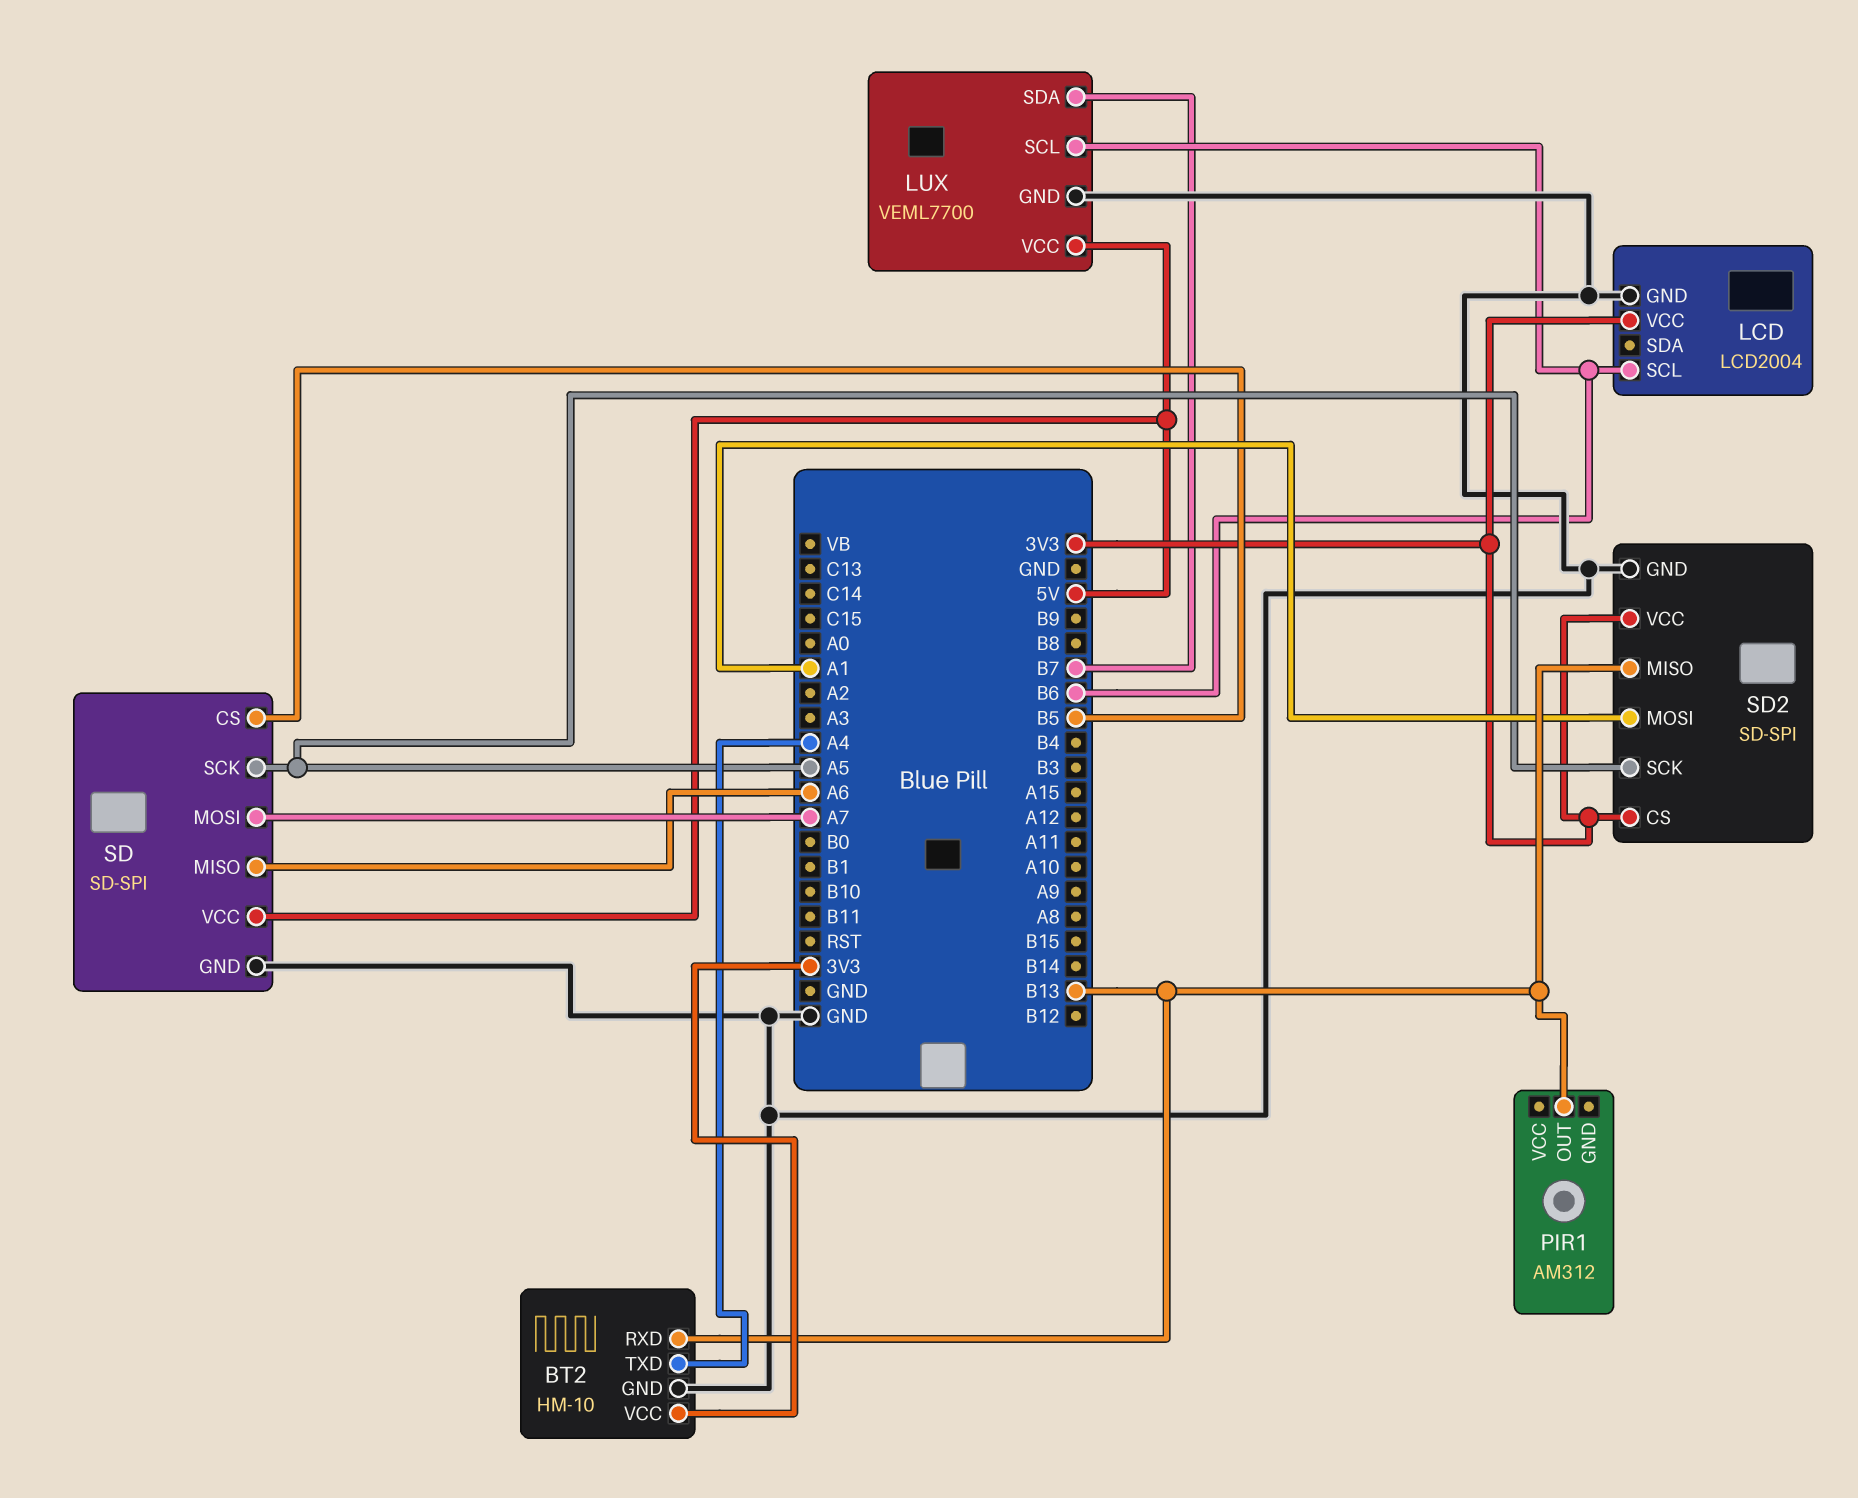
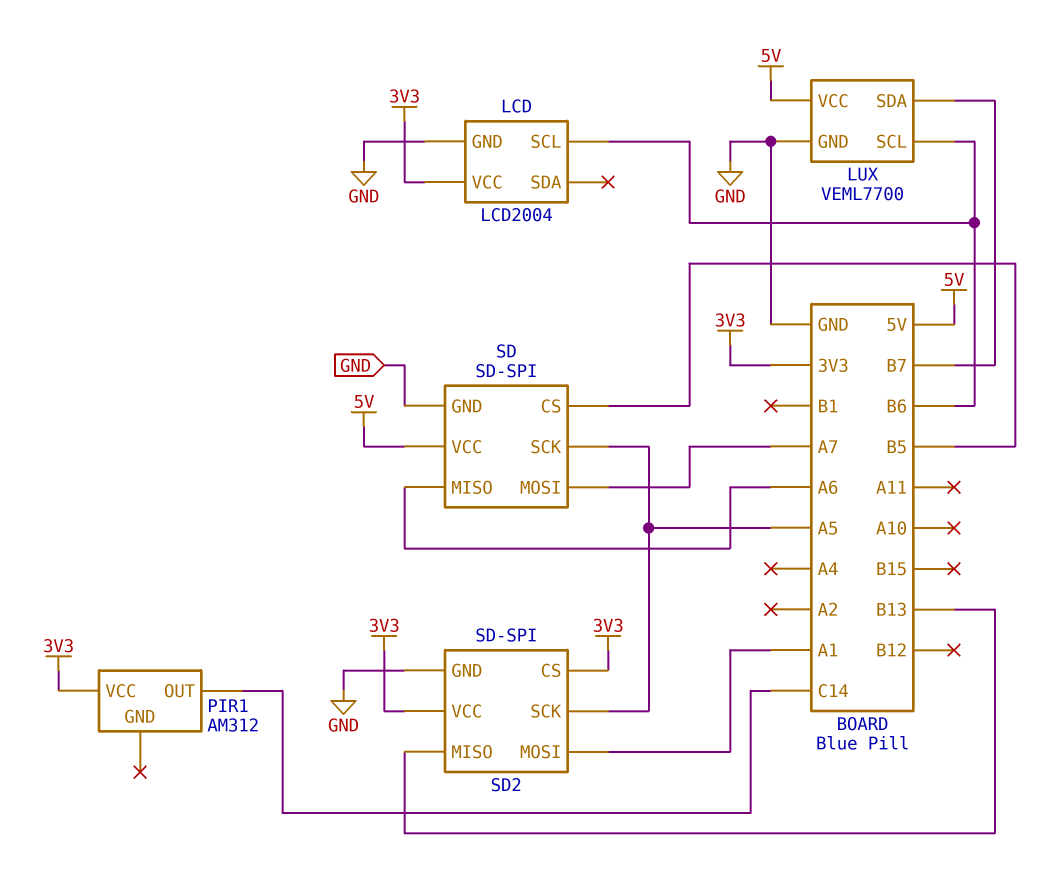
BT2: HM-10 -> none
BT2 pin GND: GND -> none
BT2 pin RXD: B13 -> none
BT2 pin TXD: A4 -> none
BT2 pin VCC: 3V3 -> none
PIR1 pin OUT: B13 -> C14
PIR1 pin VCC: none -> 3V3

